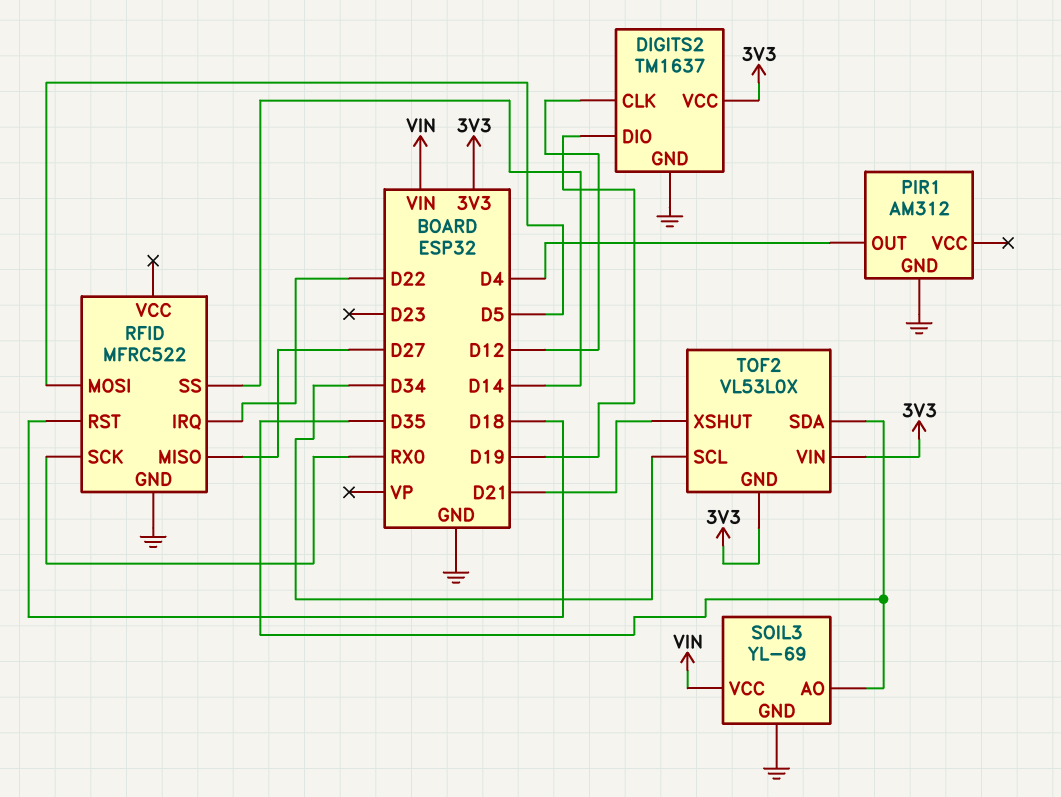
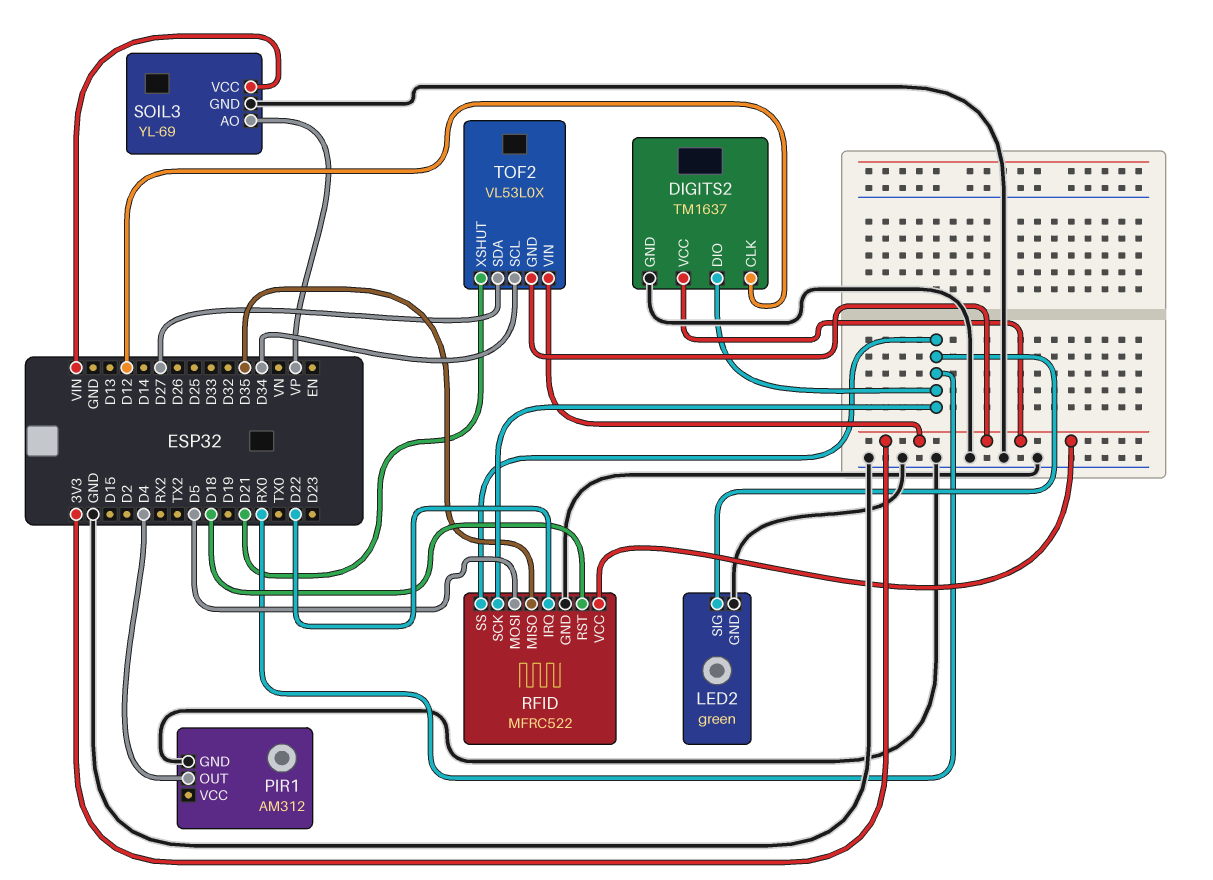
DIGITS2 pin DIO: D19 -> RX0
LED2: none -> green
LED2 pin GND: none -> GND
LED2 pin SIG: none -> RX0
RFID pin MISO: D27 -> D35
RFID pin SS: D14 -> RX0
RFID pin VCC: none -> 3V3
SOIL3 pin AO: D35 -> VP
TOF2 pin SDA: D35 -> D27

